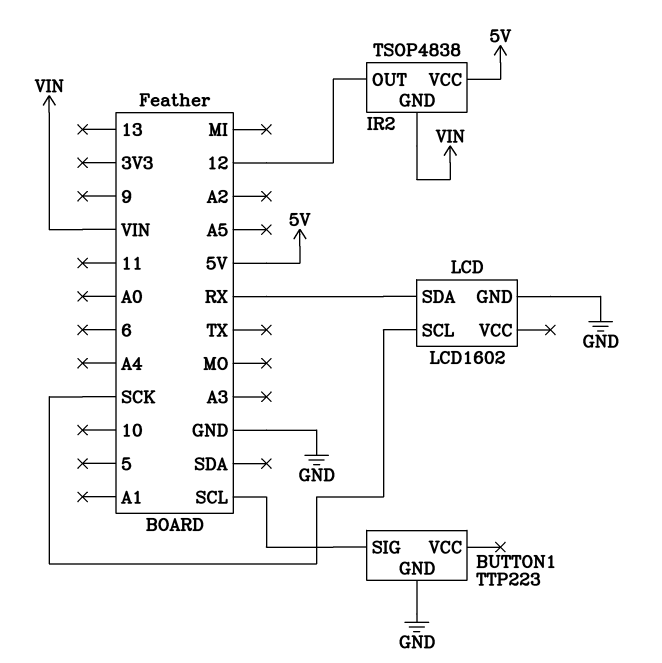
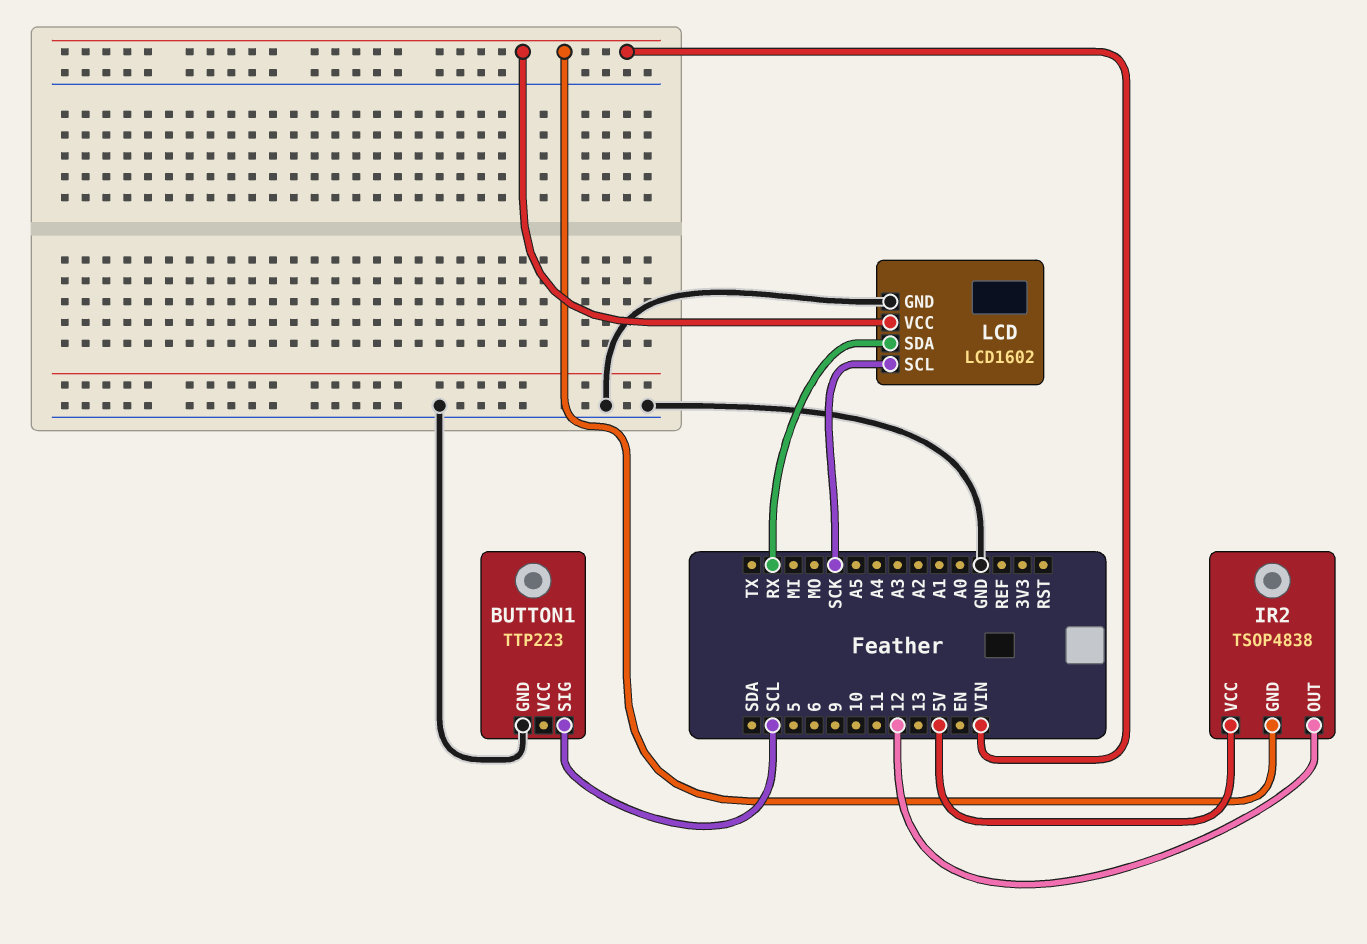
LCD pin VCC: none -> VIN

